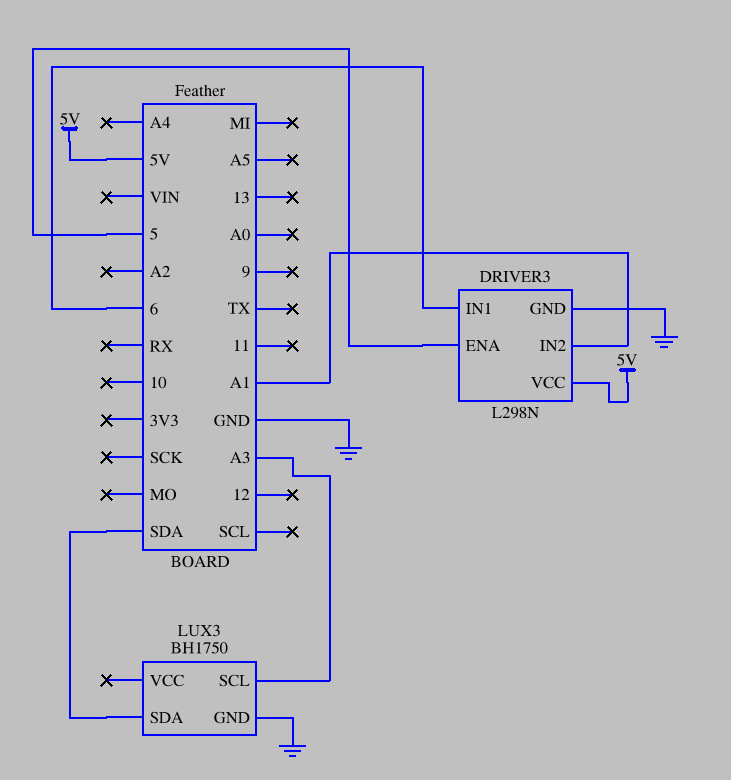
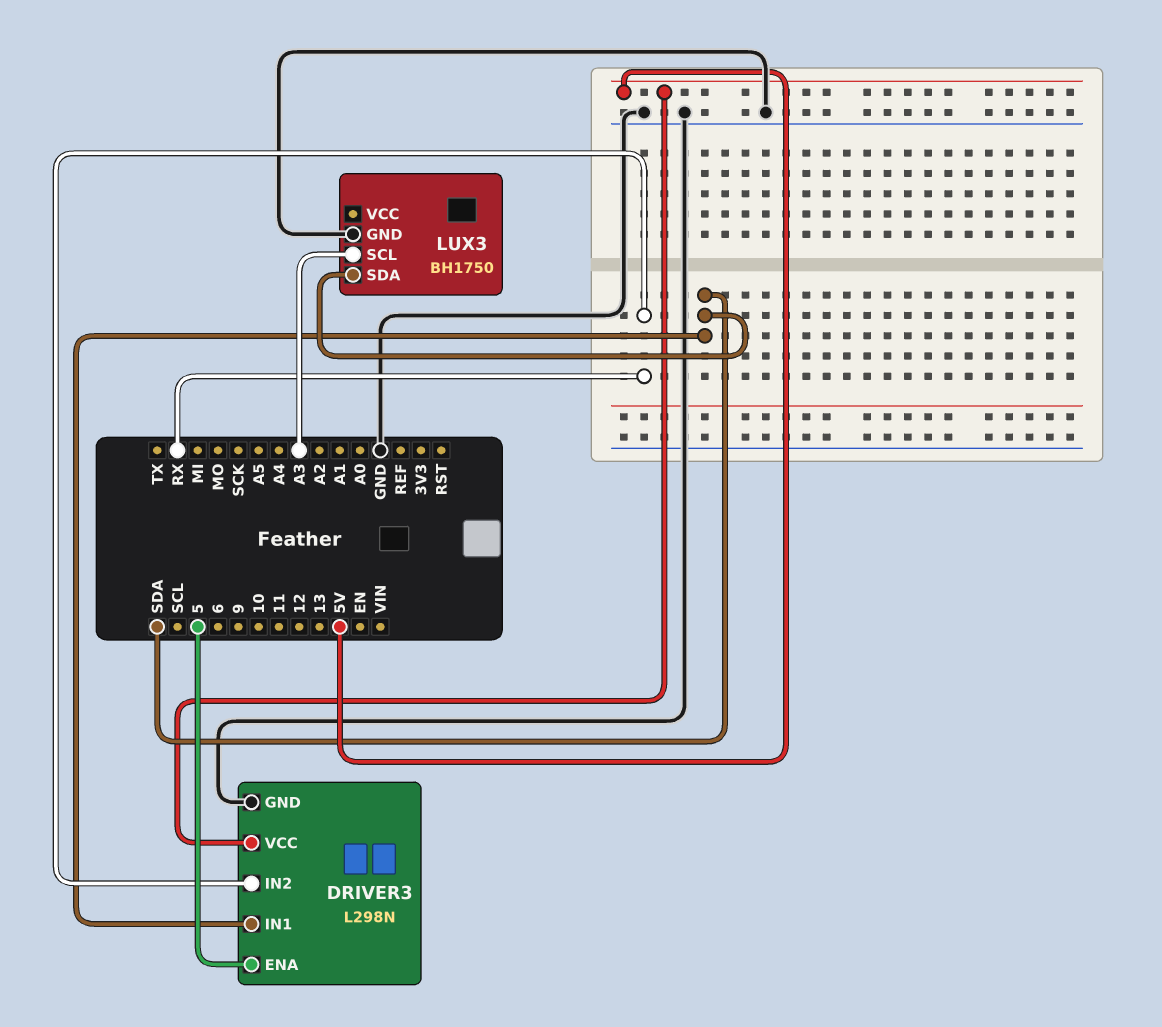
DRIVER3 pin IN1: 6 -> SDA
DRIVER3 pin IN2: A1 -> RX

